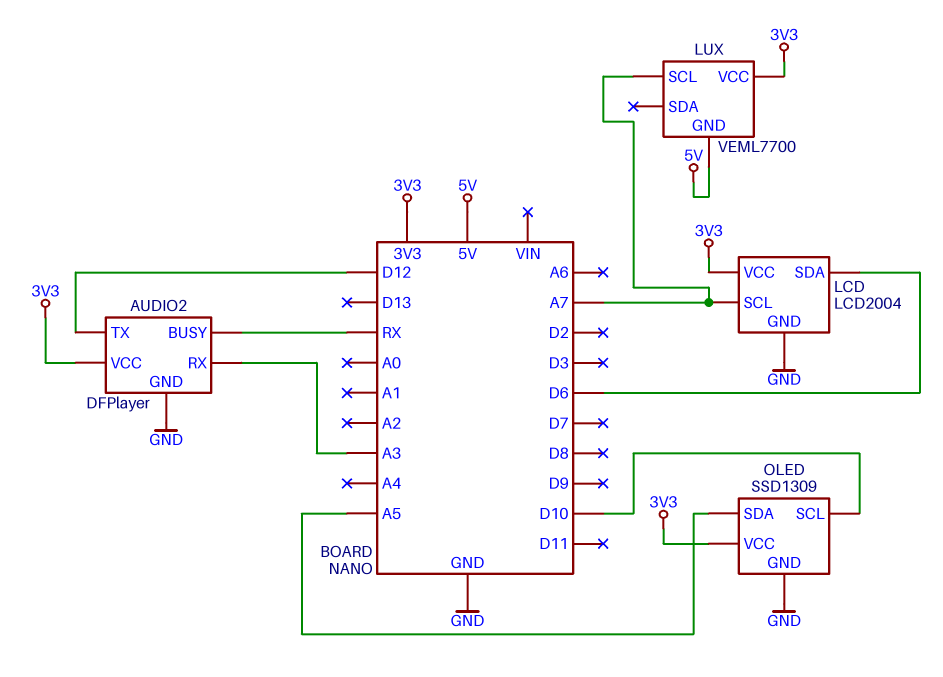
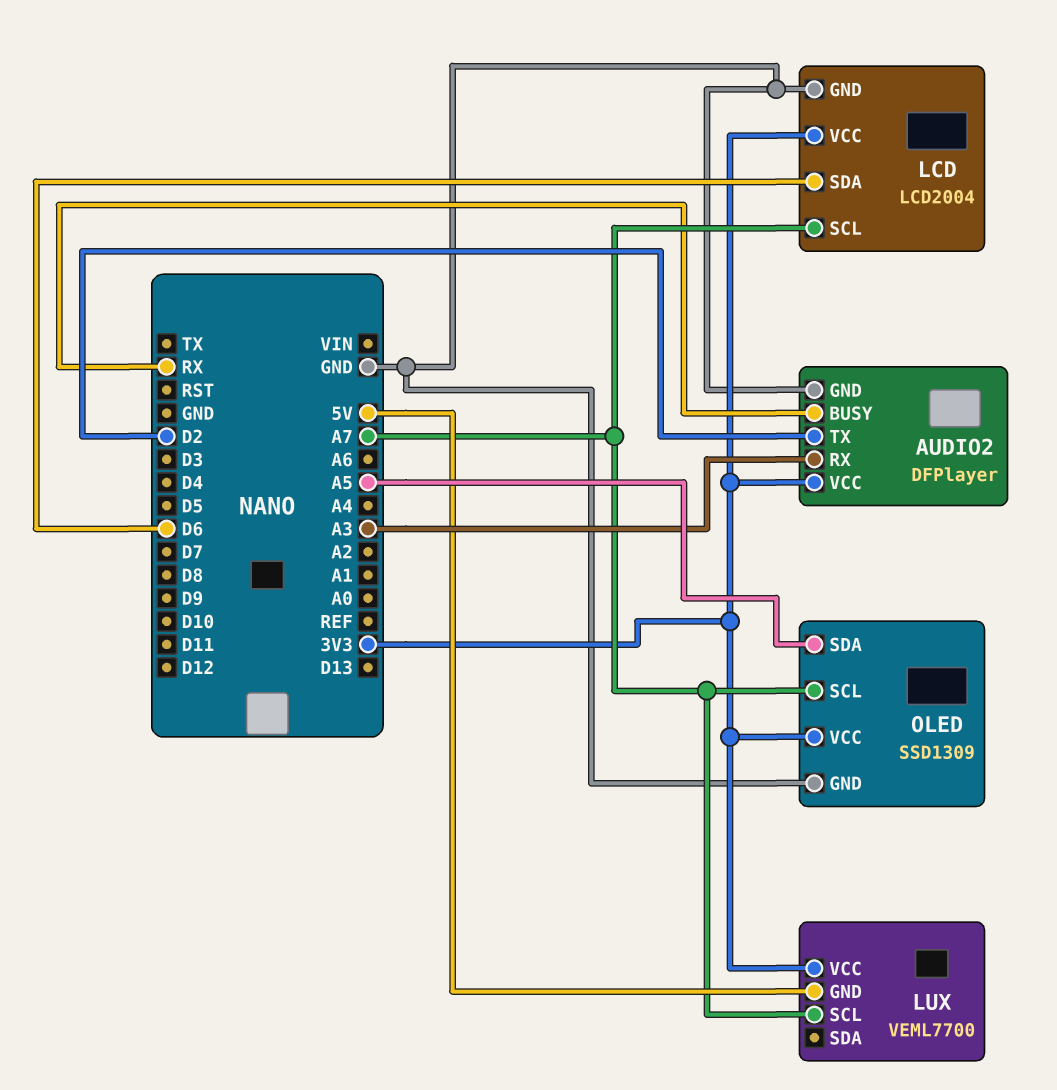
AUDIO2 pin TX: D12 -> D2
OLED pin SCL: D10 -> A7

